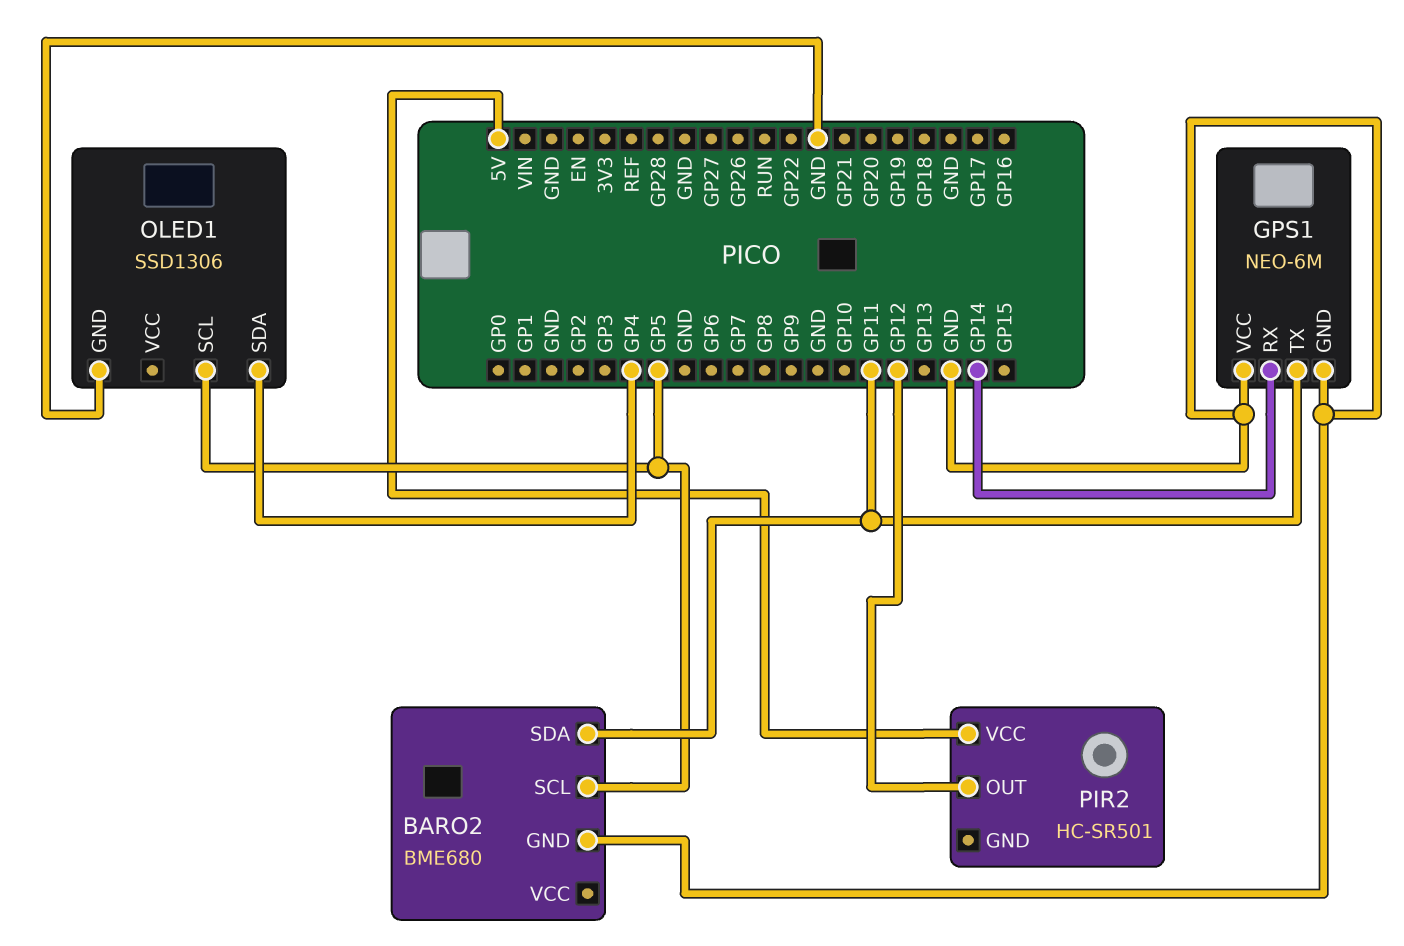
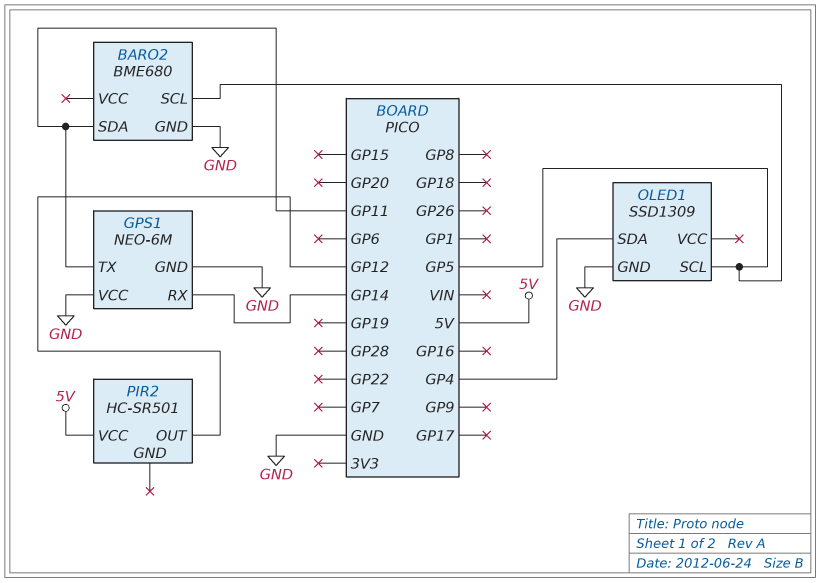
OLED1: SSD1306 -> SSD1309

